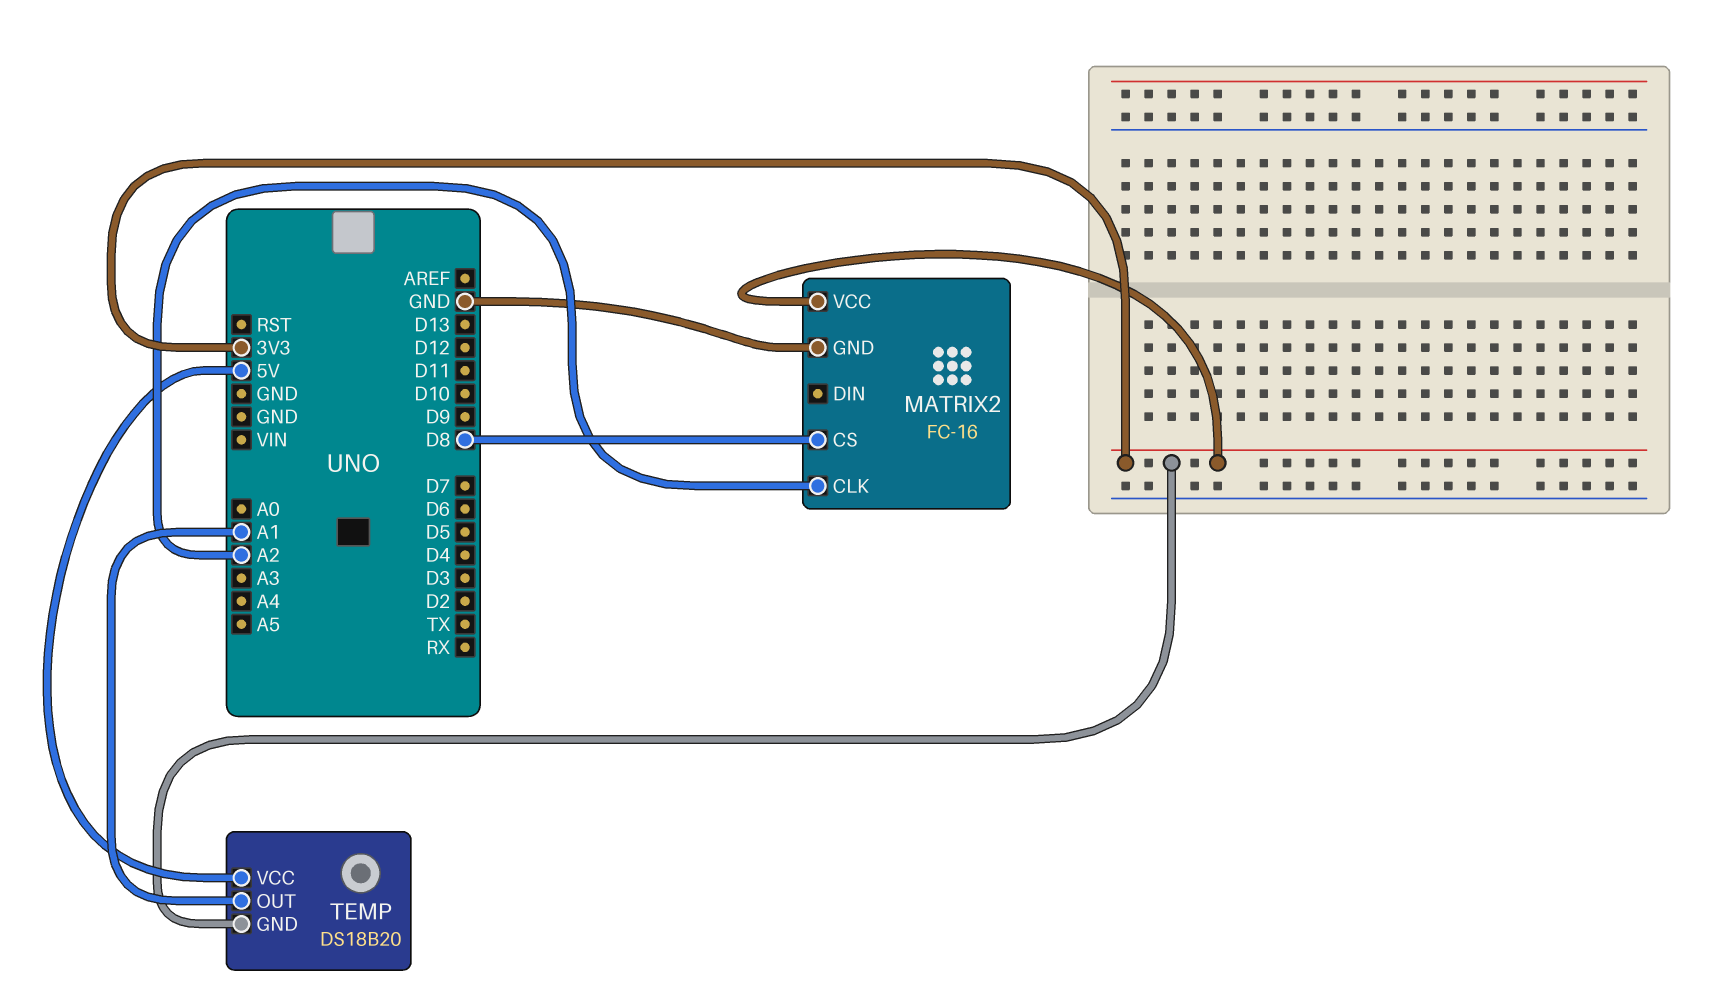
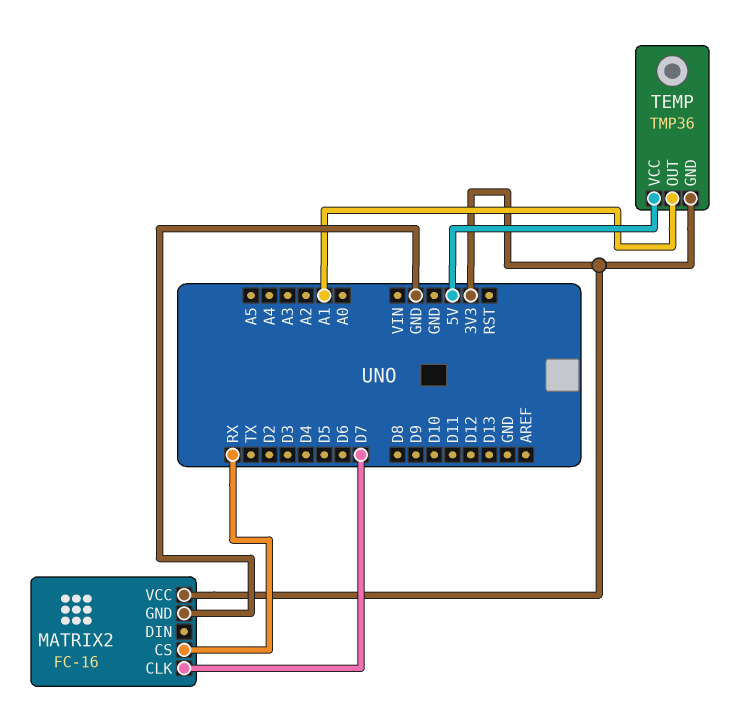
MATRIX2 pin CLK: A2 -> D7
MATRIX2 pin CS: D8 -> RX
TEMP: DS18B20 -> TMP36

